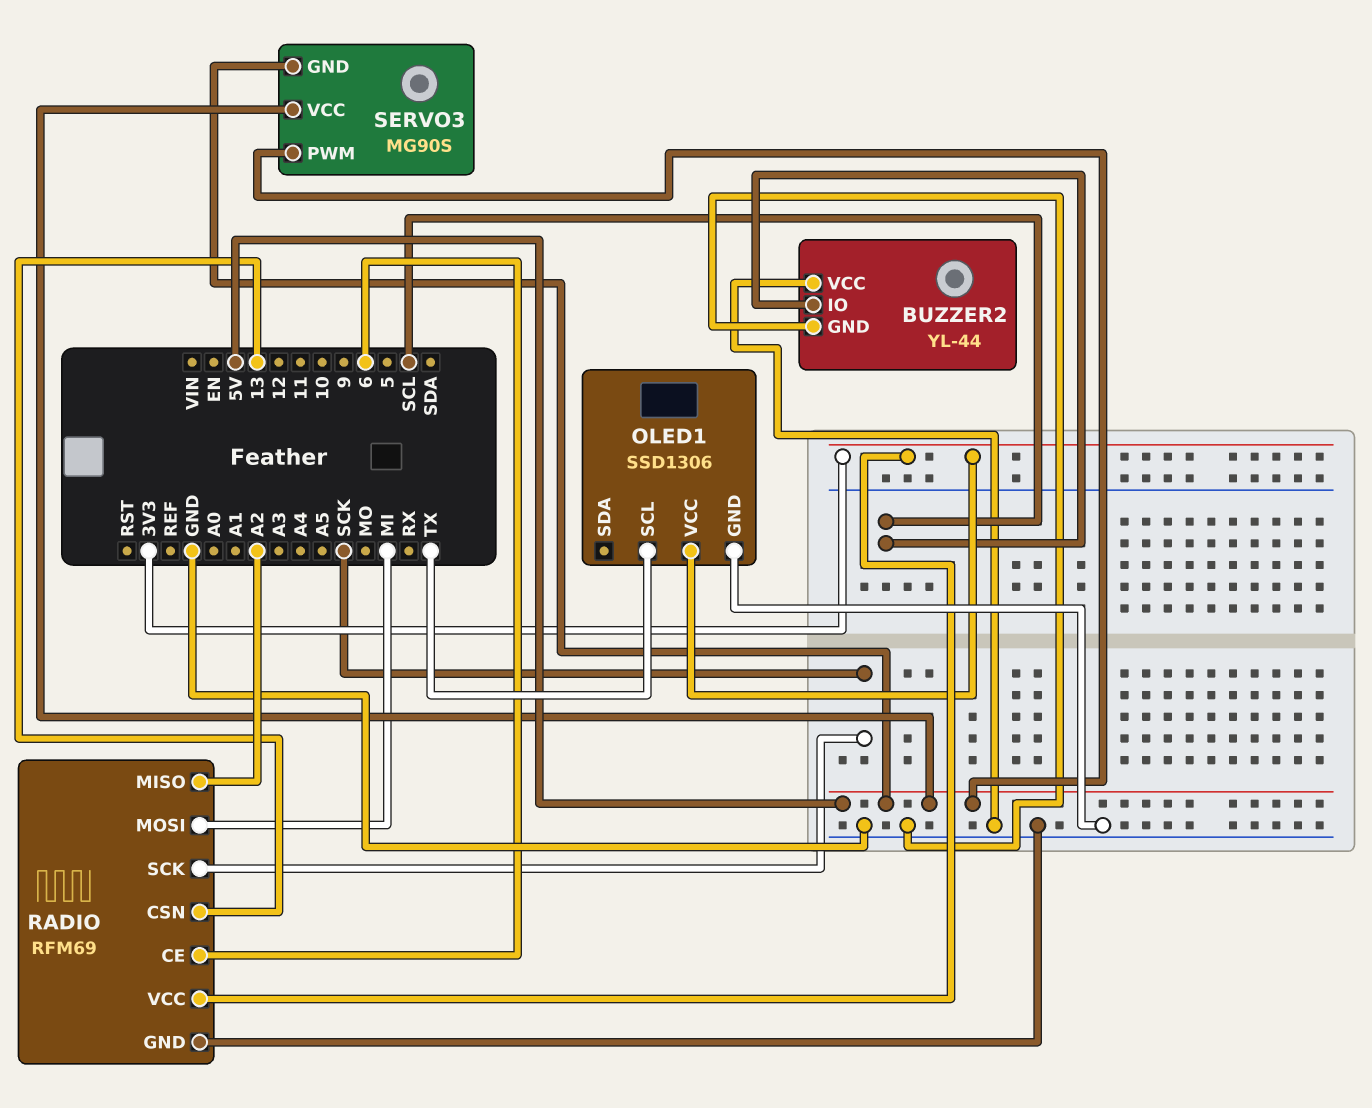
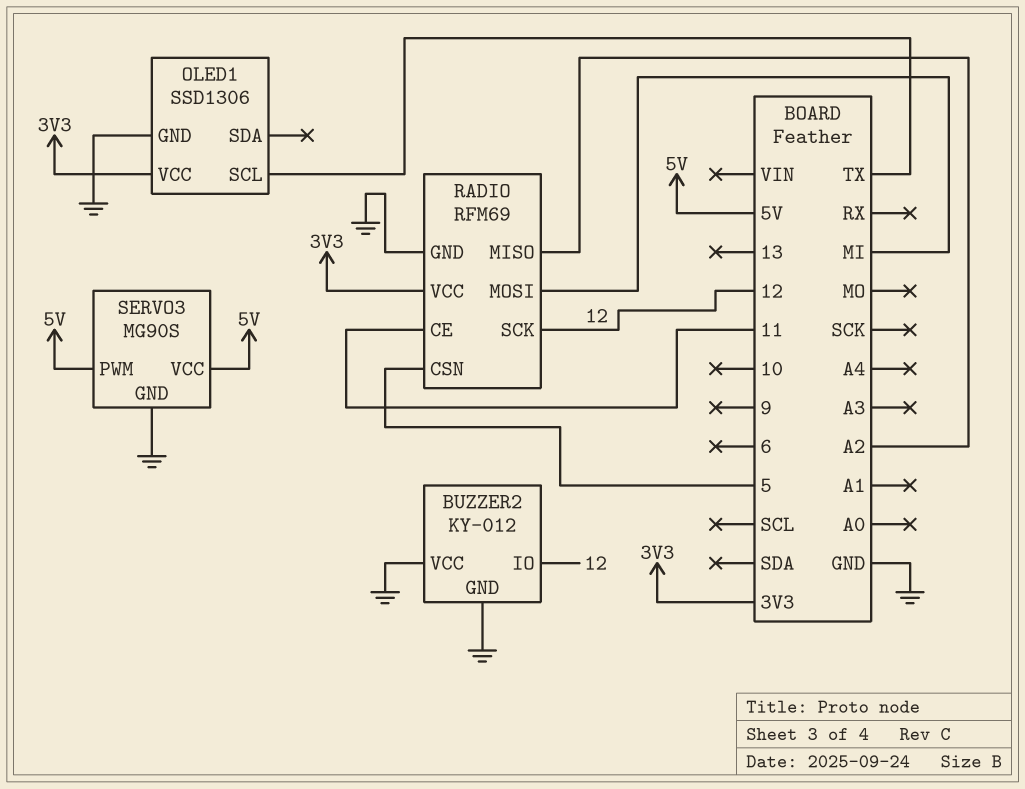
BUZZER2: YL-44 -> KY-012
BUZZER2 pin IO: SCL -> 12
RADIO pin CE: 6 -> 11
RADIO pin CSN: 13 -> 5
RADIO pin SCK: SCK -> 12
SERVO3 pin GND: 5V -> GND

